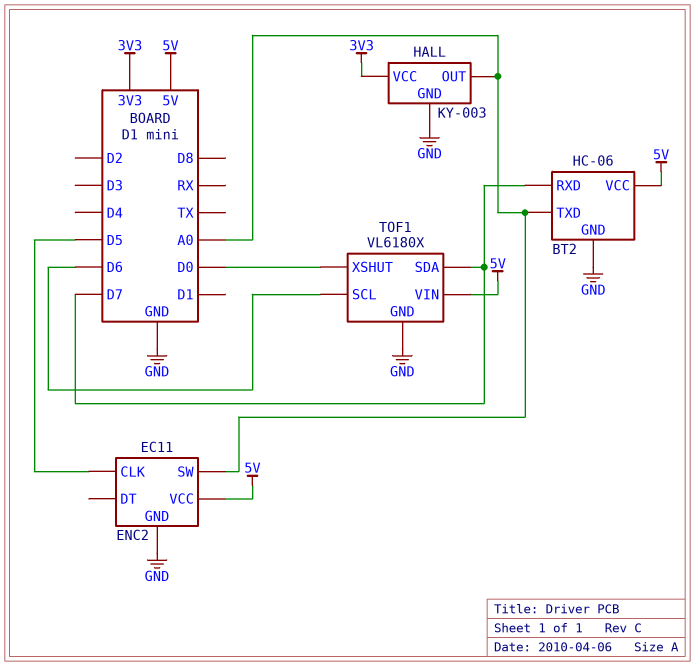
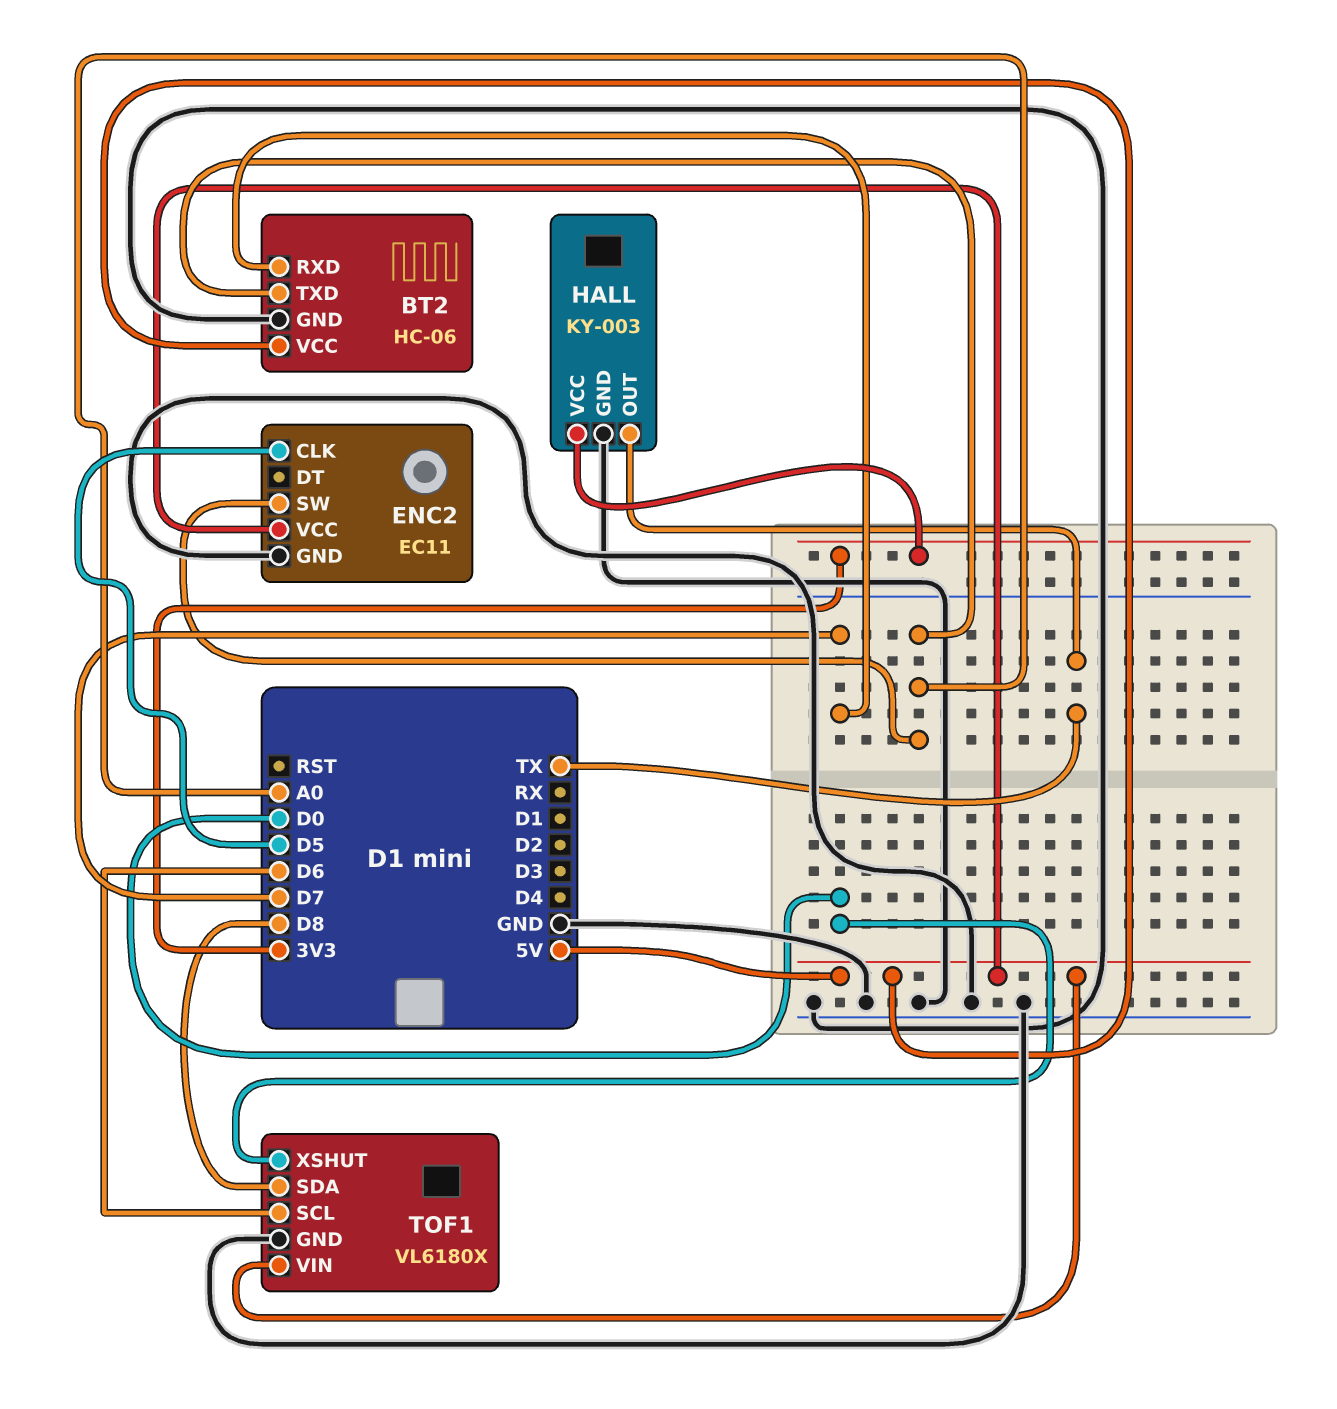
HALL pin OUT: A0 -> TX
TOF1 pin SDA: D7 -> D8

